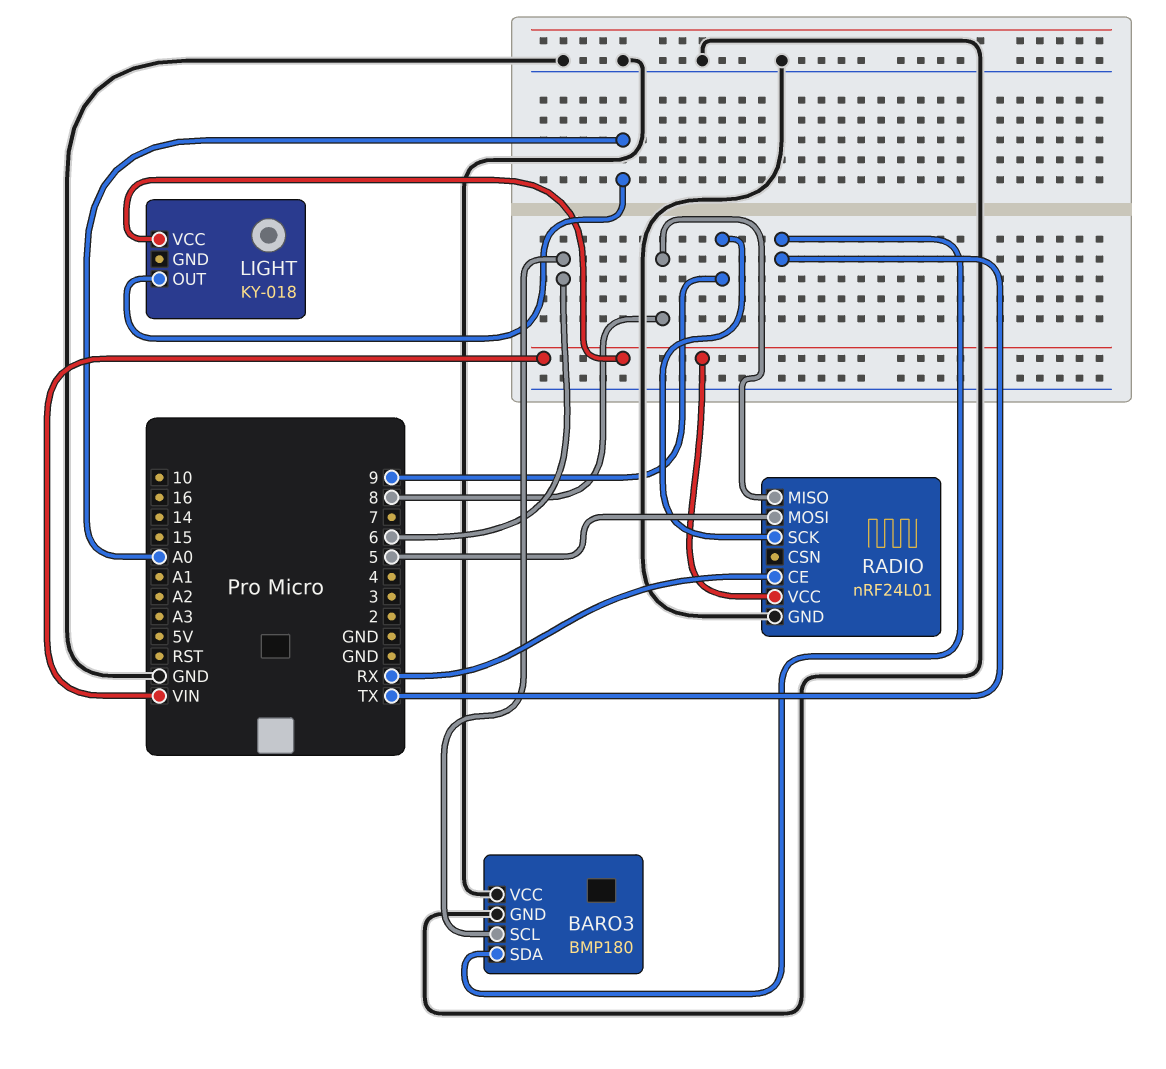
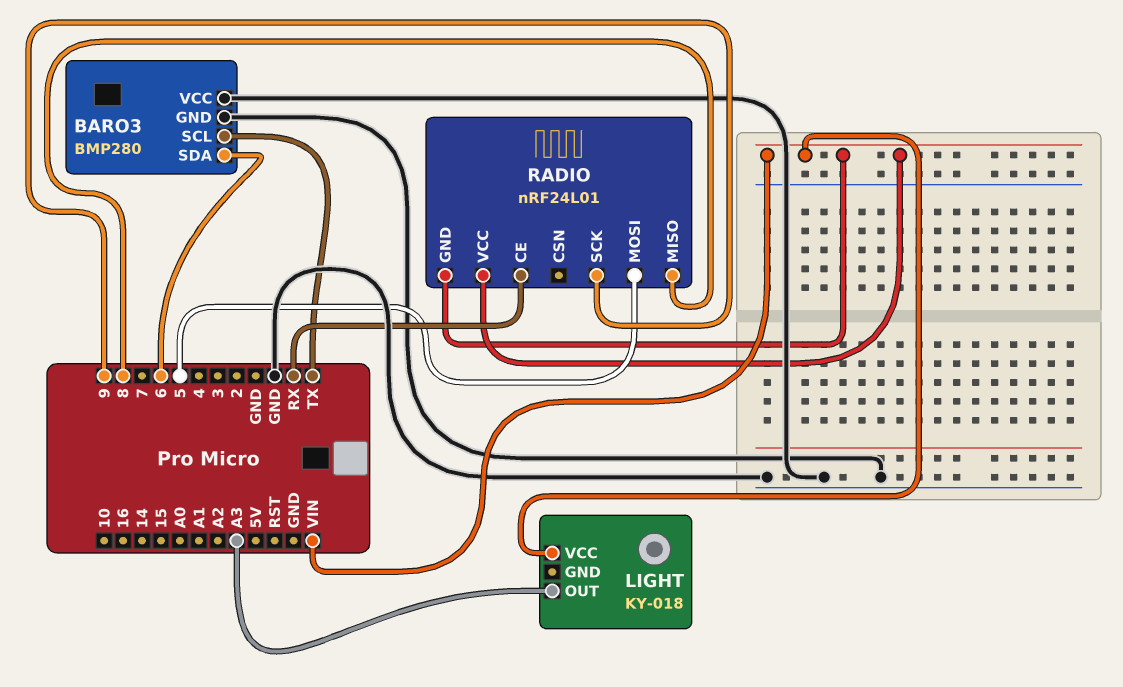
BARO3: BMP180 -> BMP280
BARO3 pin SCL: 6 -> TX
BARO3 pin SDA: TX -> 6
LIGHT pin OUT: A0 -> A3
RADIO pin GND: GND -> VIN

